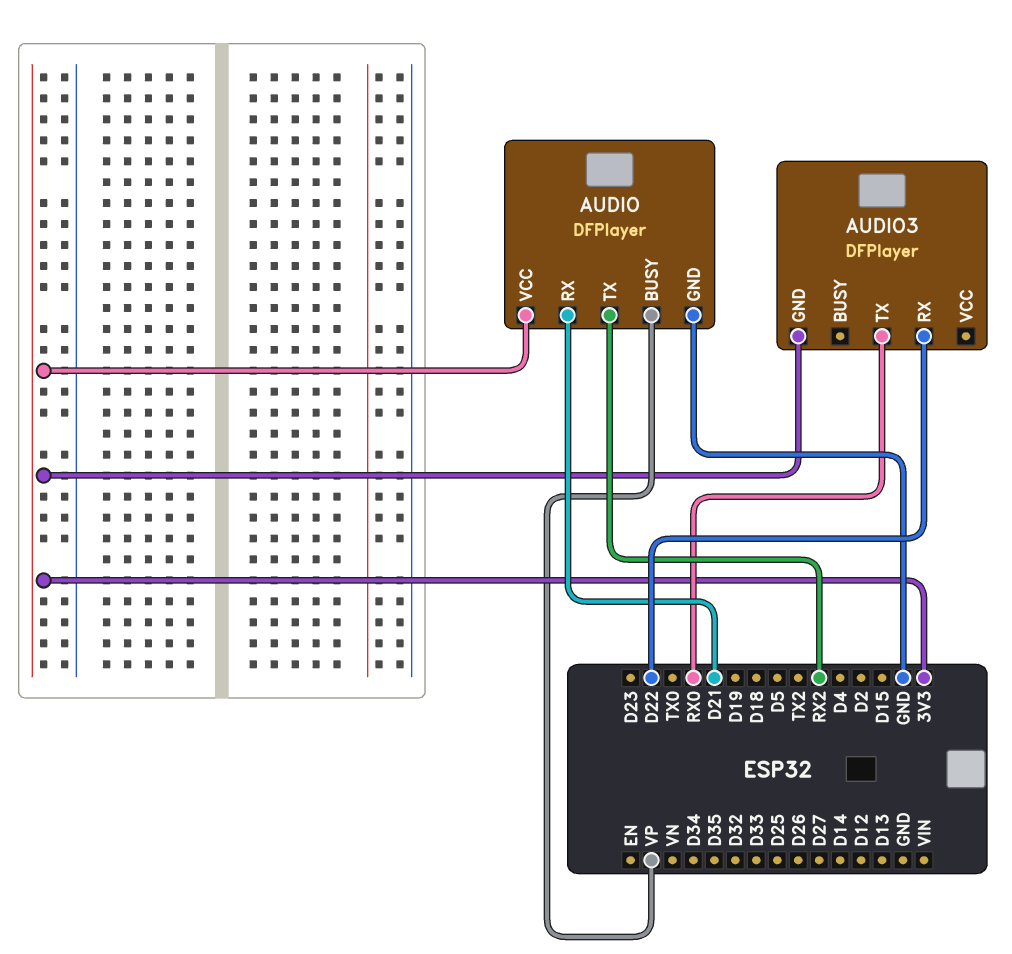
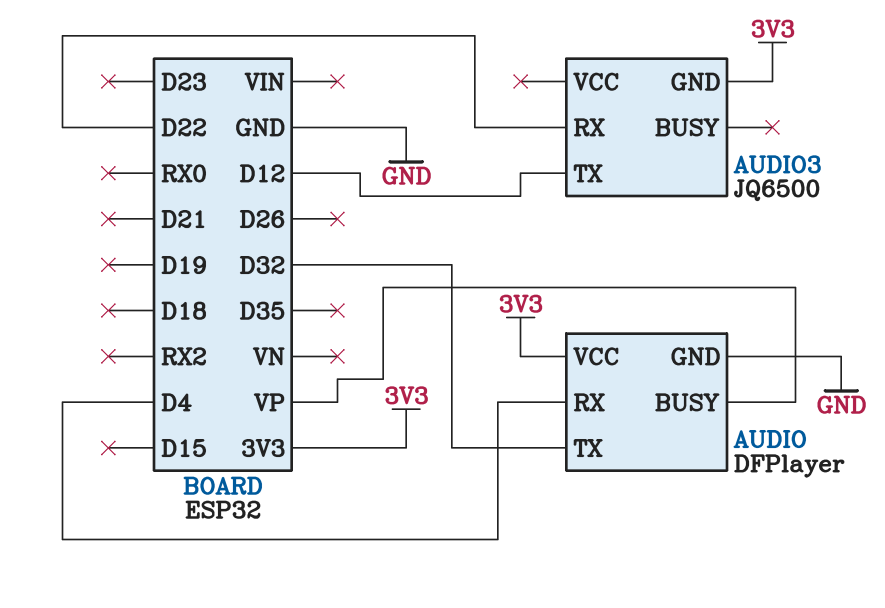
AUDIO pin RX: D21 -> D4
AUDIO pin TX: RX2 -> D32
AUDIO3: DFPlayer -> JQ6500
AUDIO3 pin TX: RX0 -> D12

